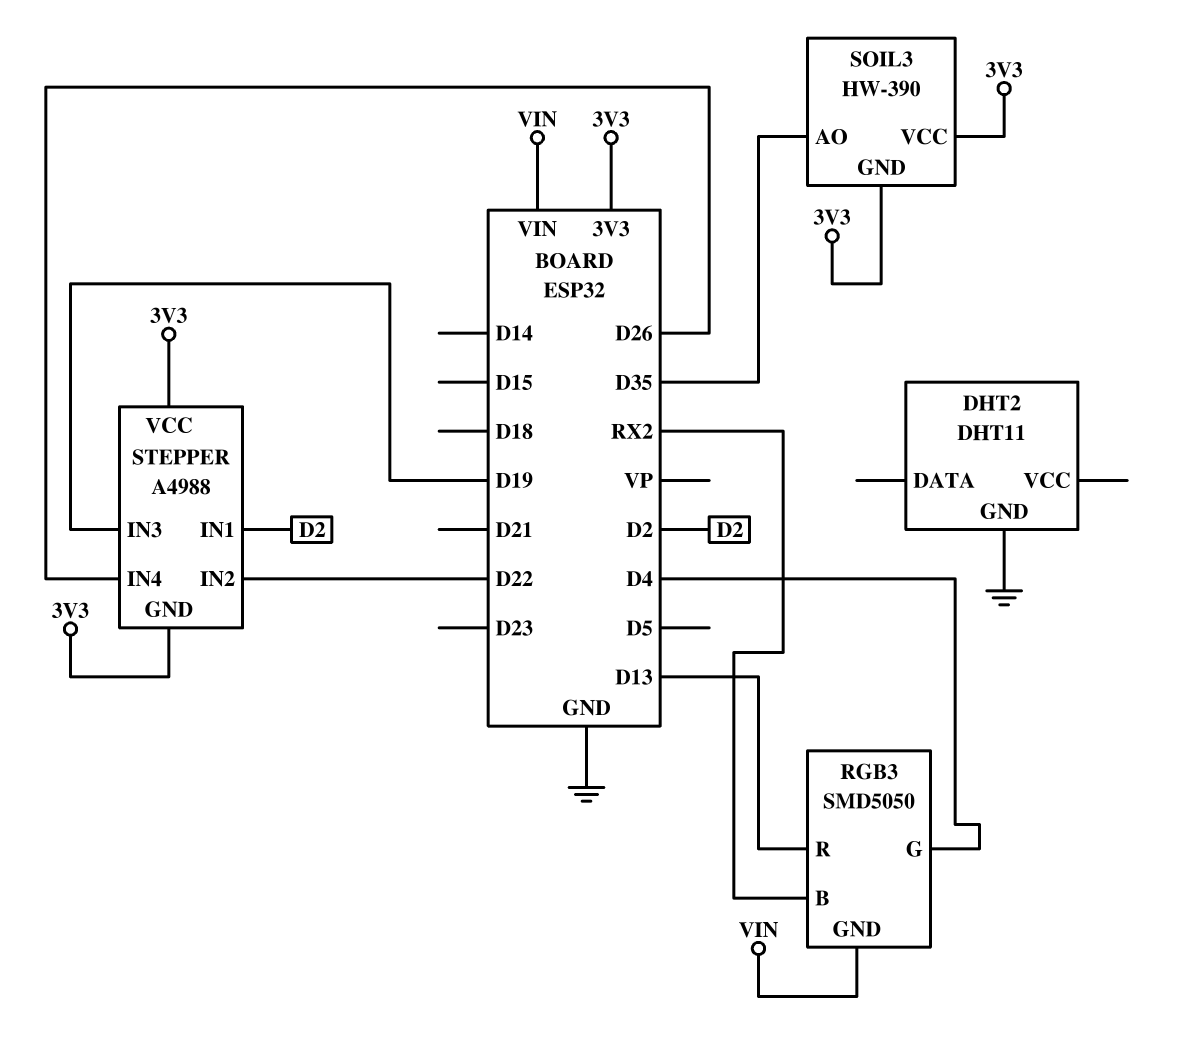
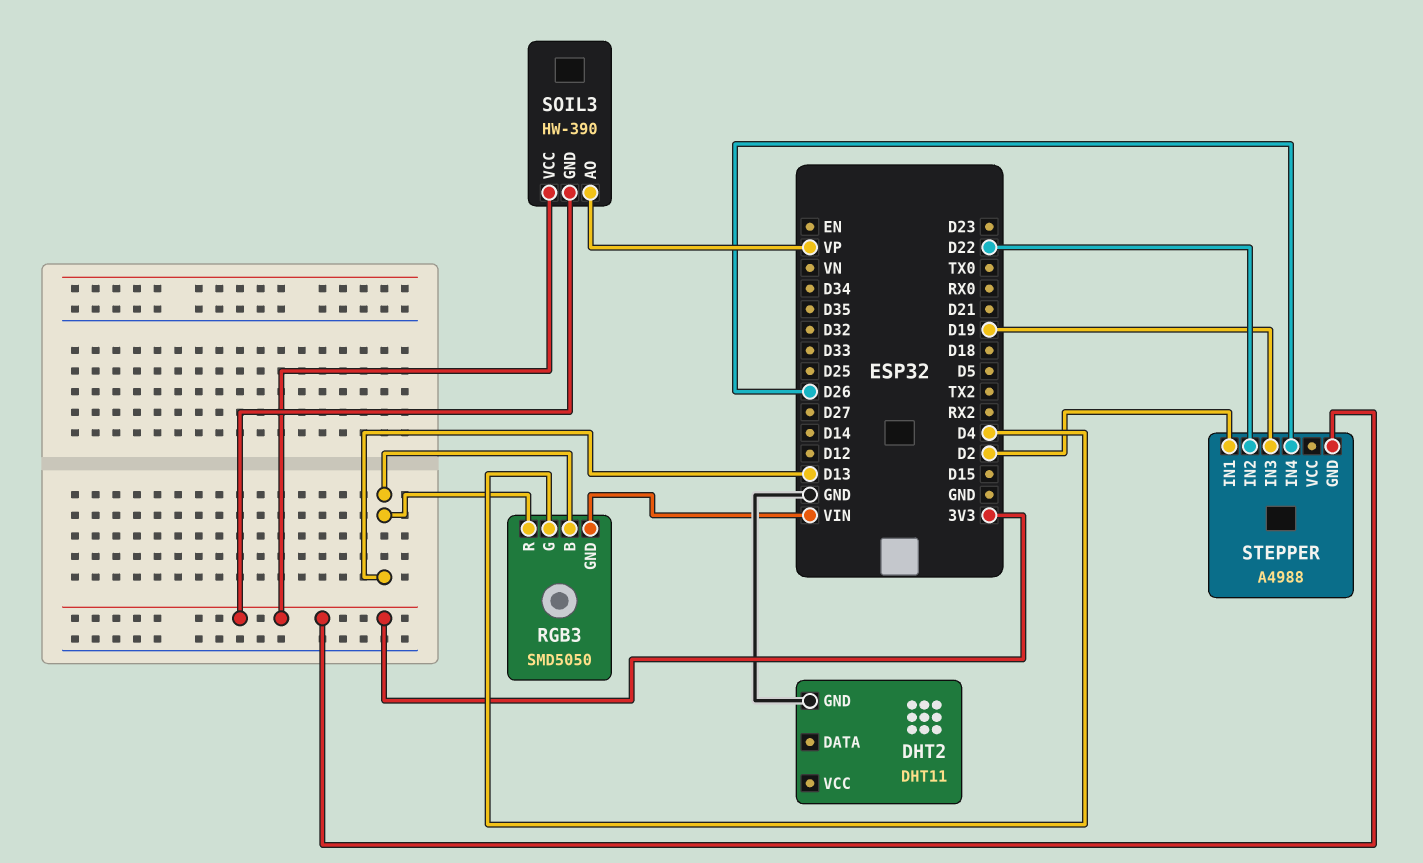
RGB3 pin B: RX2 -> D13
SOIL3 pin AO: D35 -> VP
STEPPER pin VCC: 3V3 -> none

